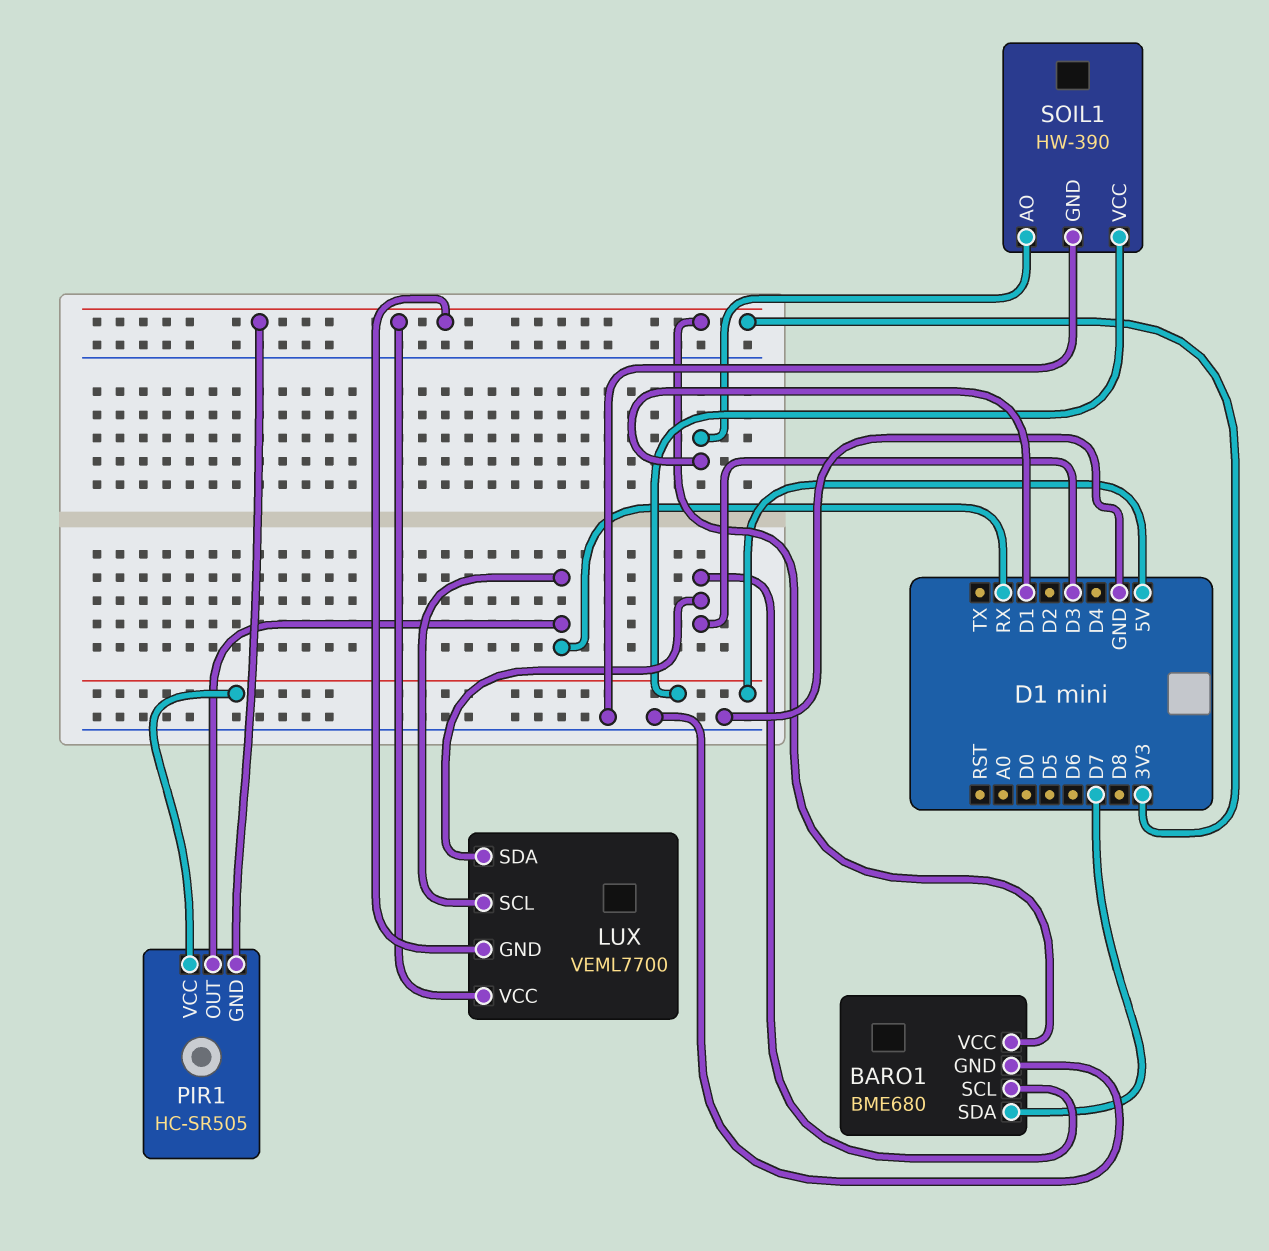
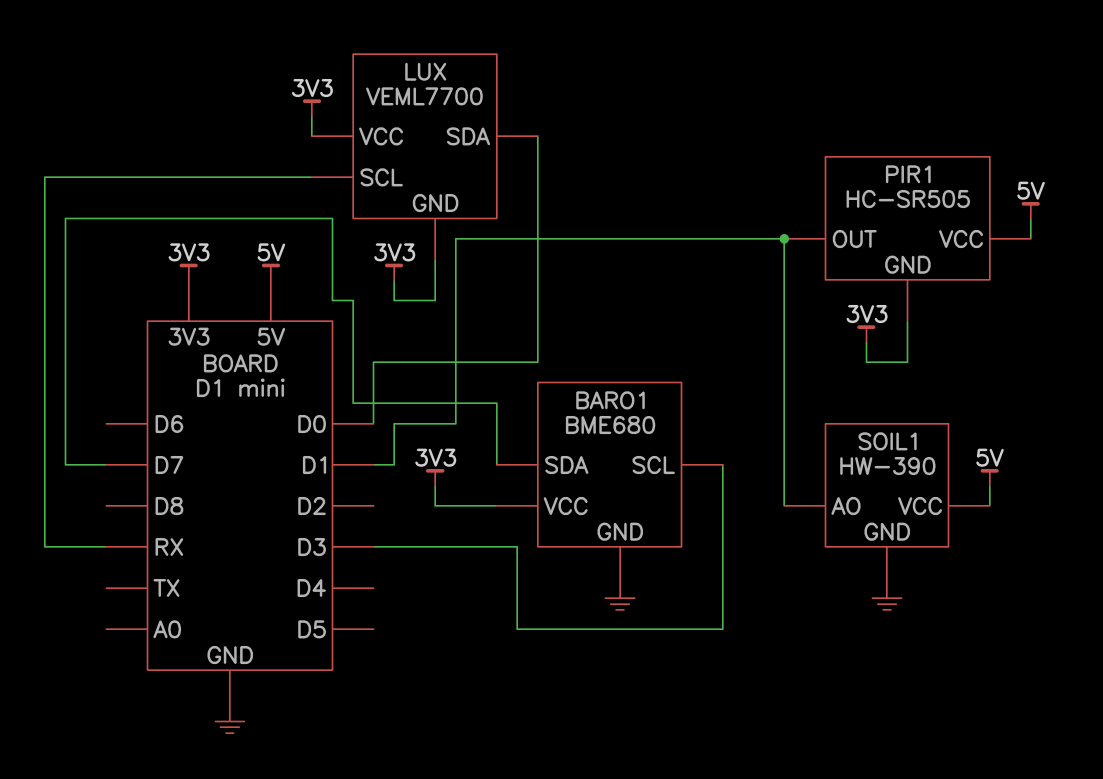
LUX pin SDA: D3 -> D0
PIR1 pin OUT: RX -> D1

